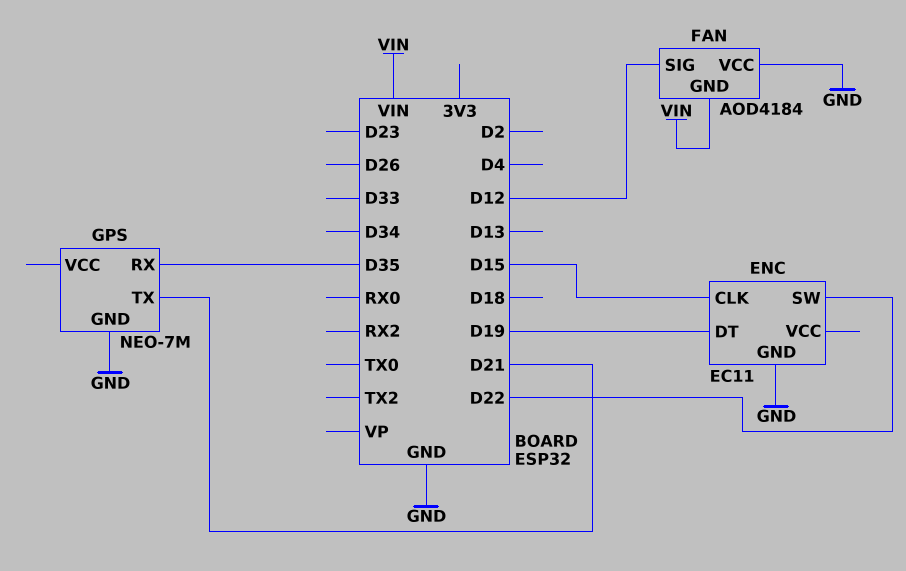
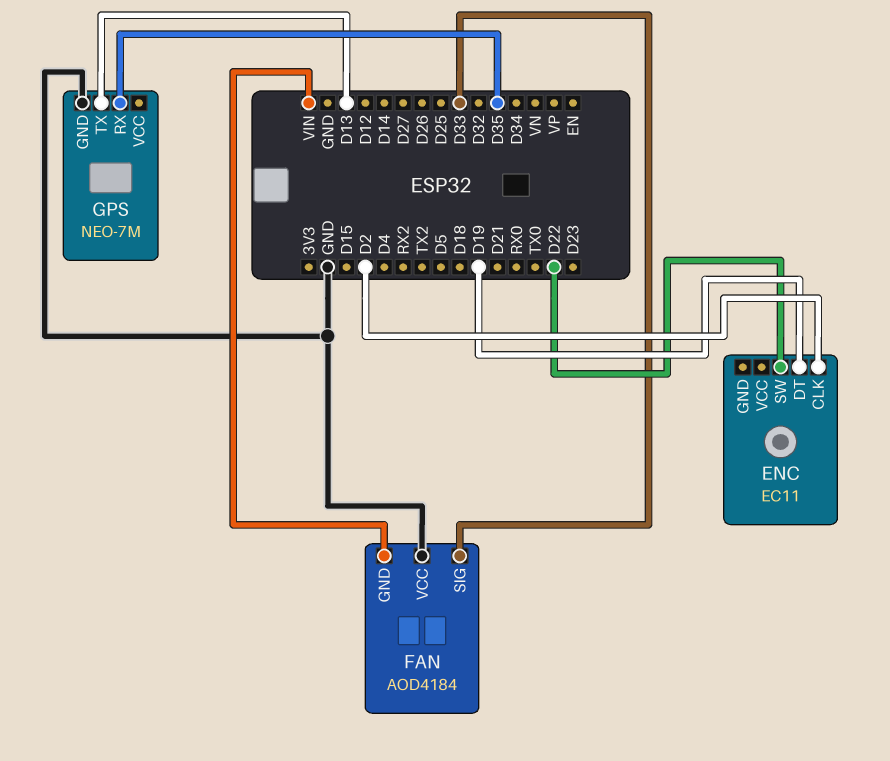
ENC pin CLK: D15 -> D2
ENC pin GND: GND -> none
FAN pin SIG: D12 -> D33
GPS pin TX: D21 -> D13

